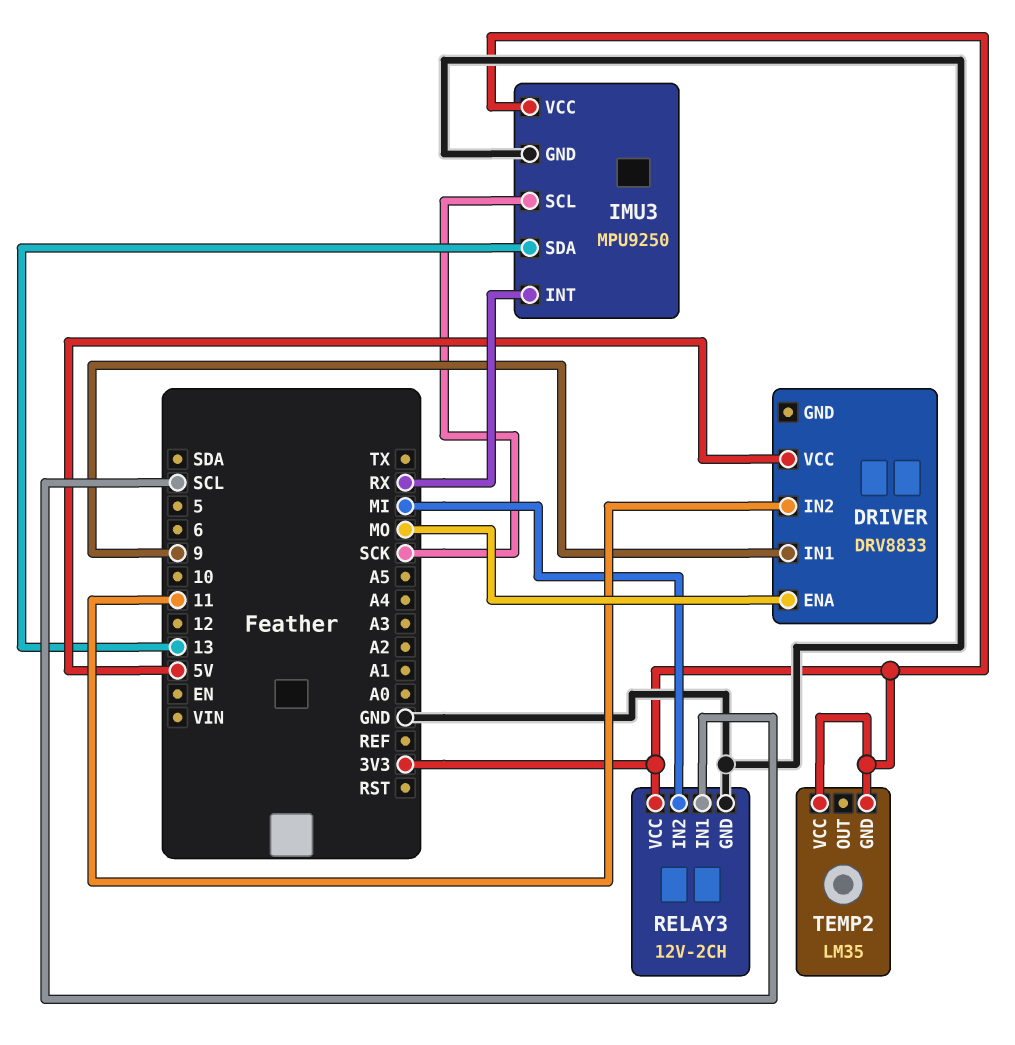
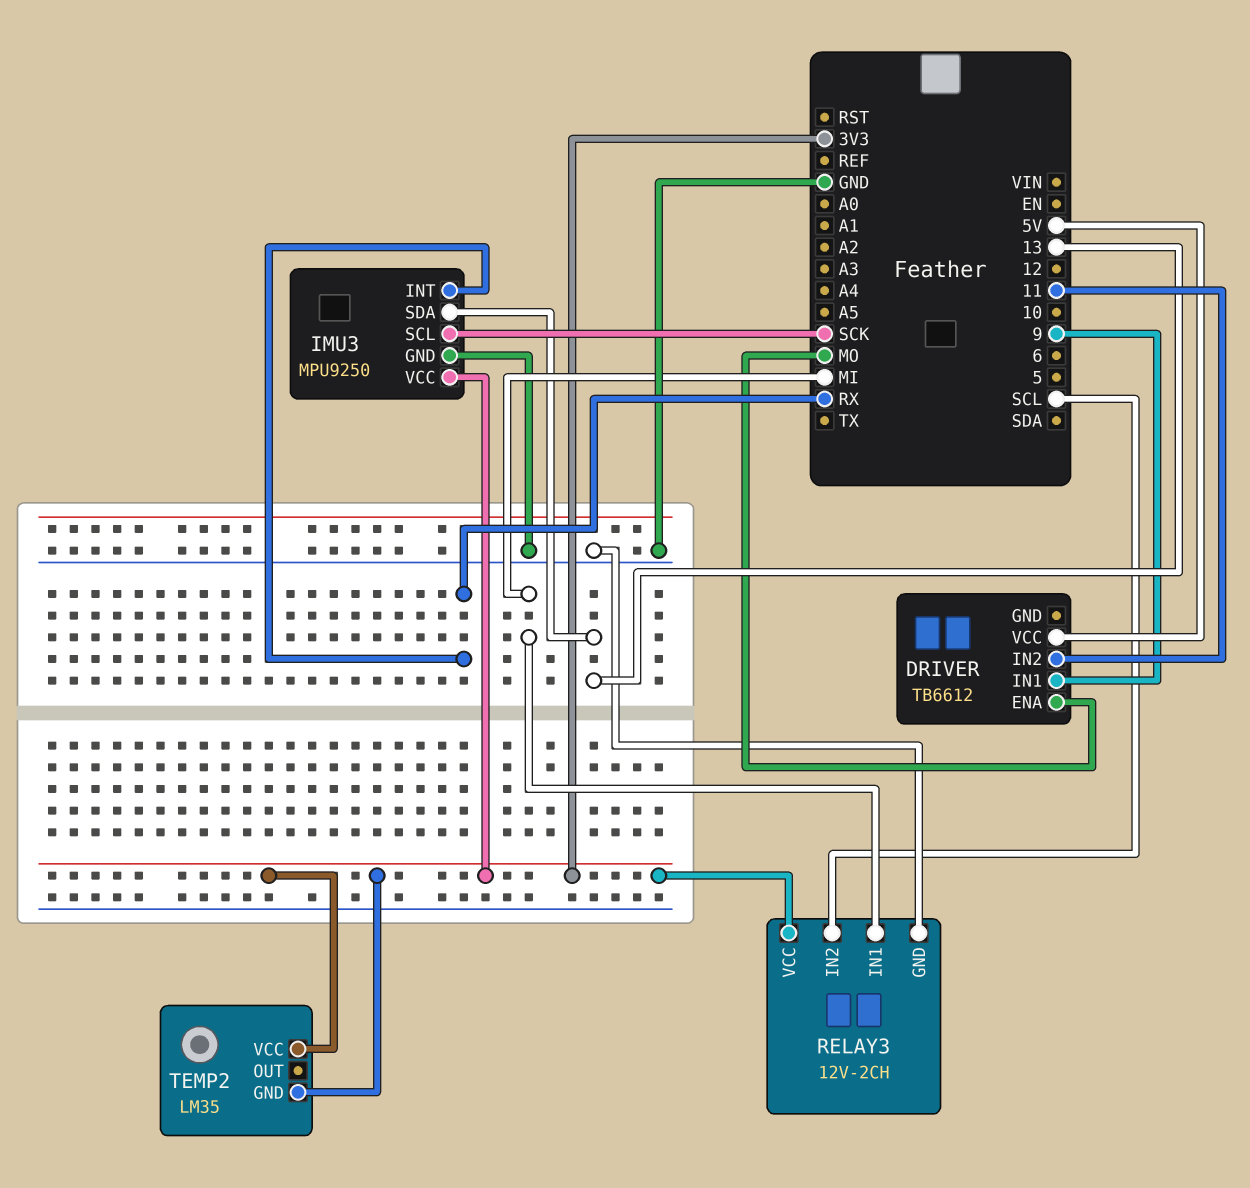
DRIVER: DRV8833 -> TB6612
RELAY3 pin IN1: SCL -> MI
RELAY3 pin IN2: MI -> SCL

